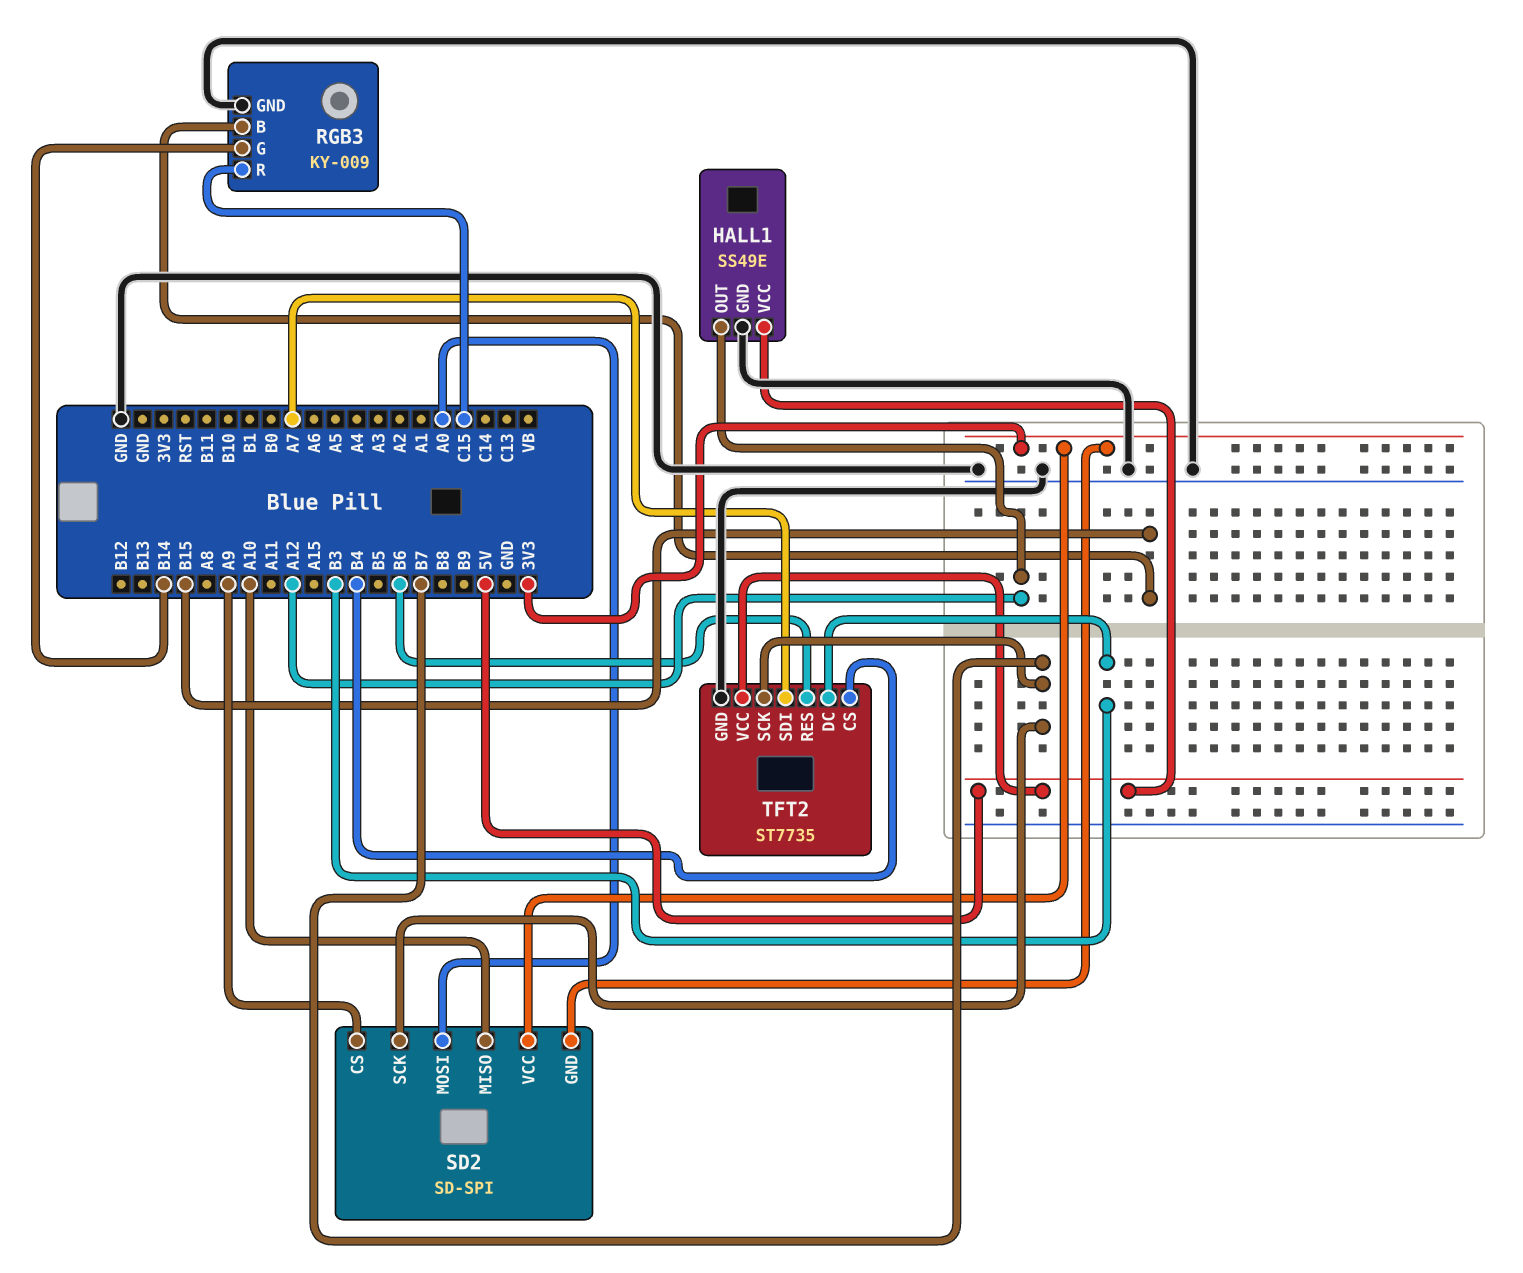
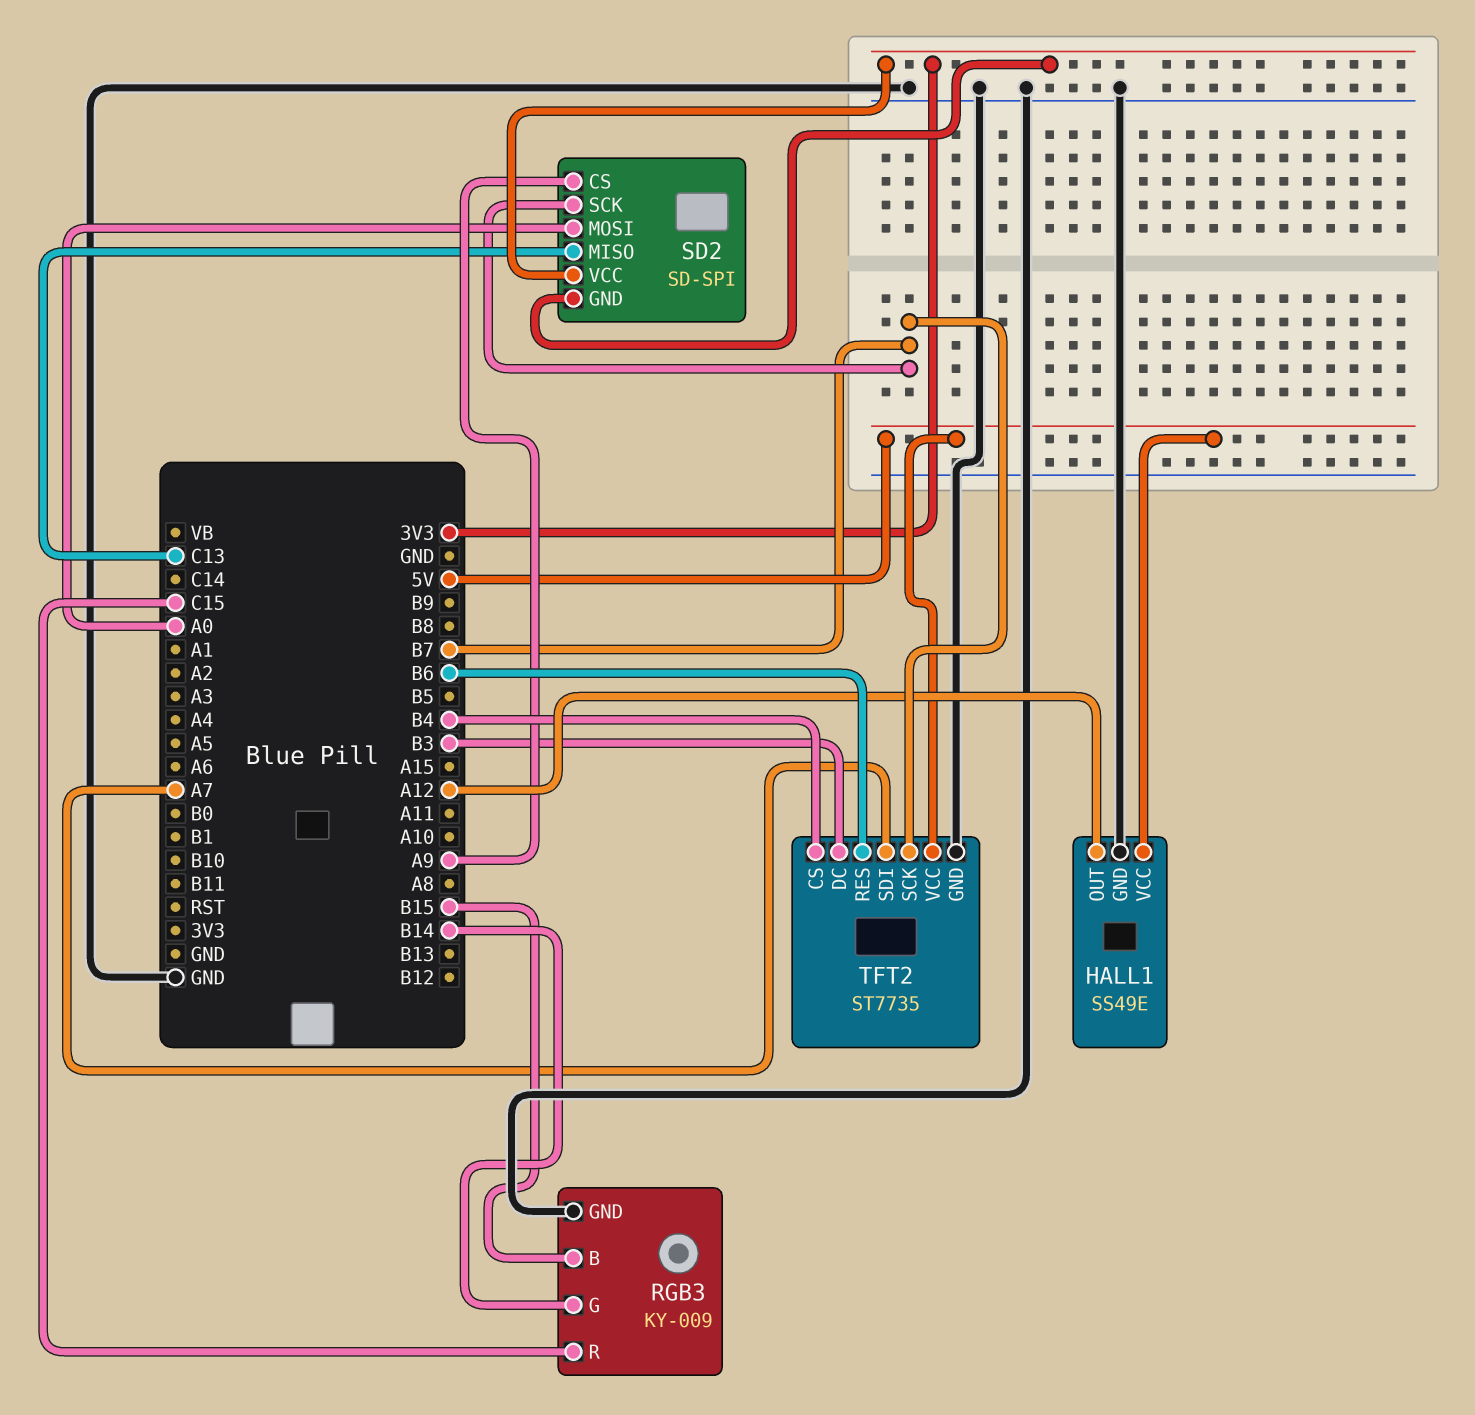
SD2 pin MISO: A10 -> C13

